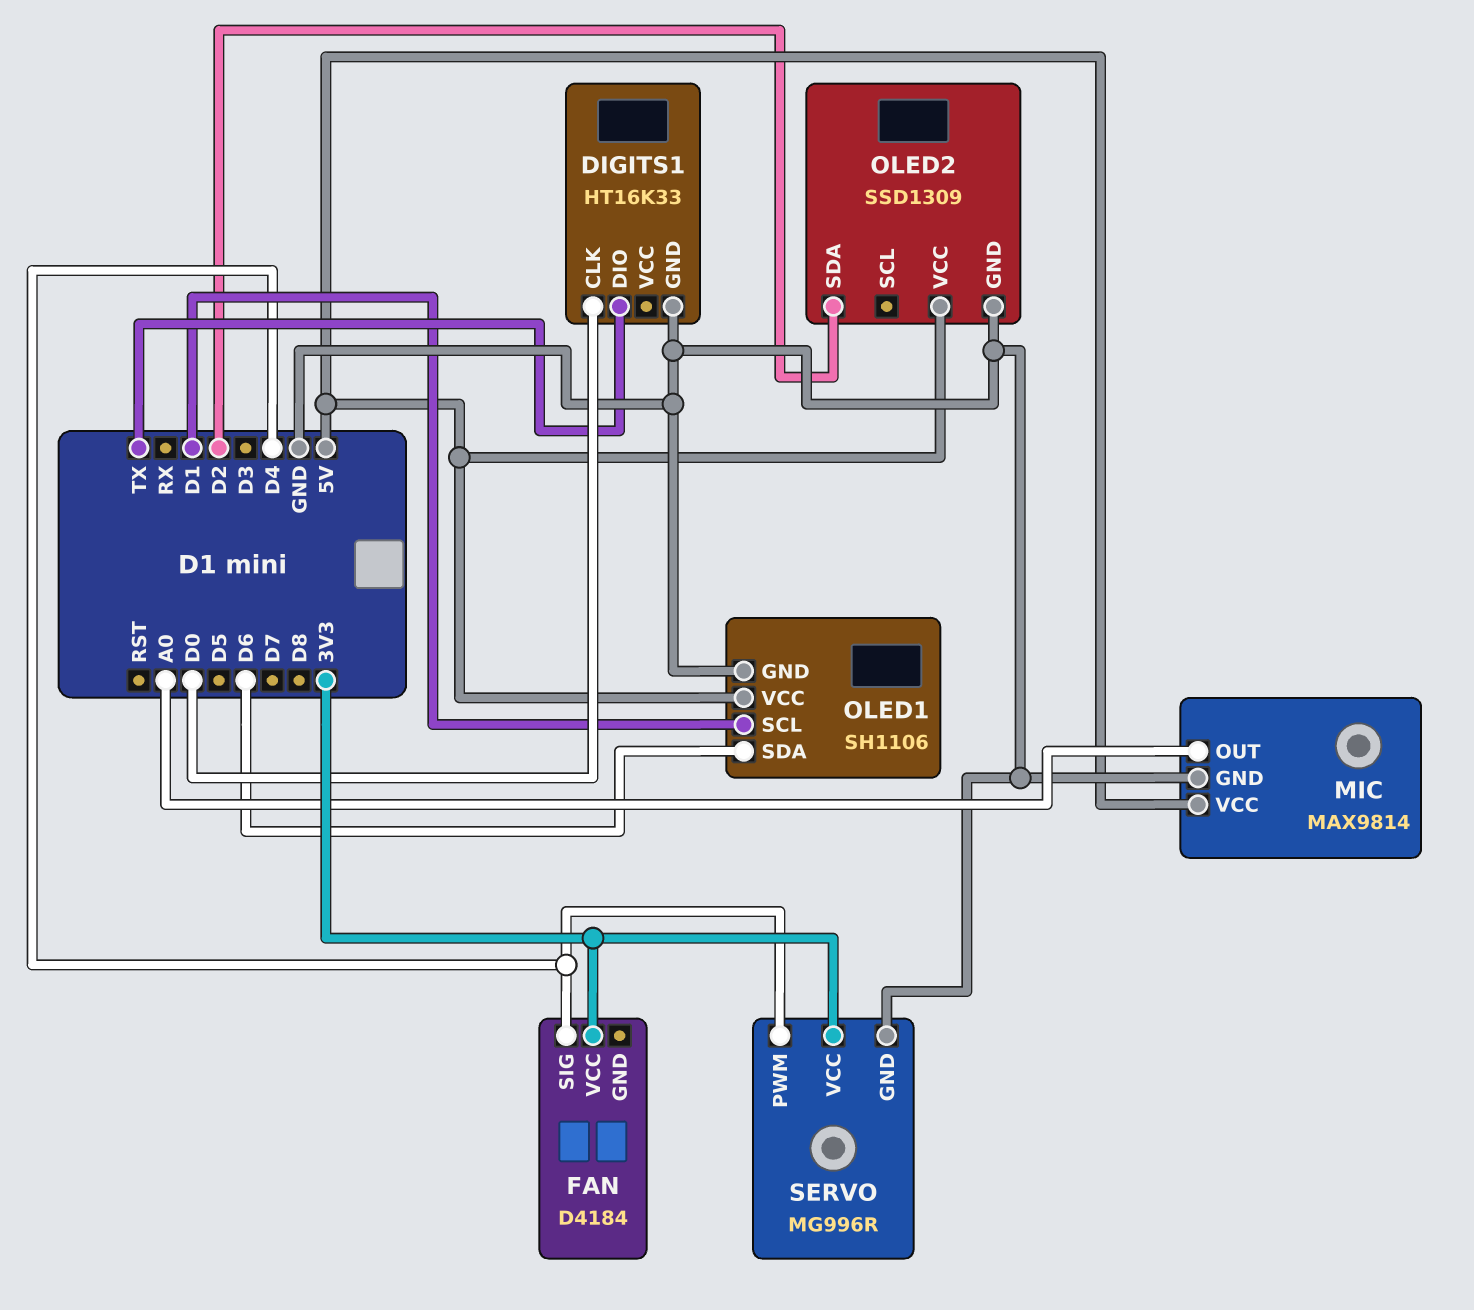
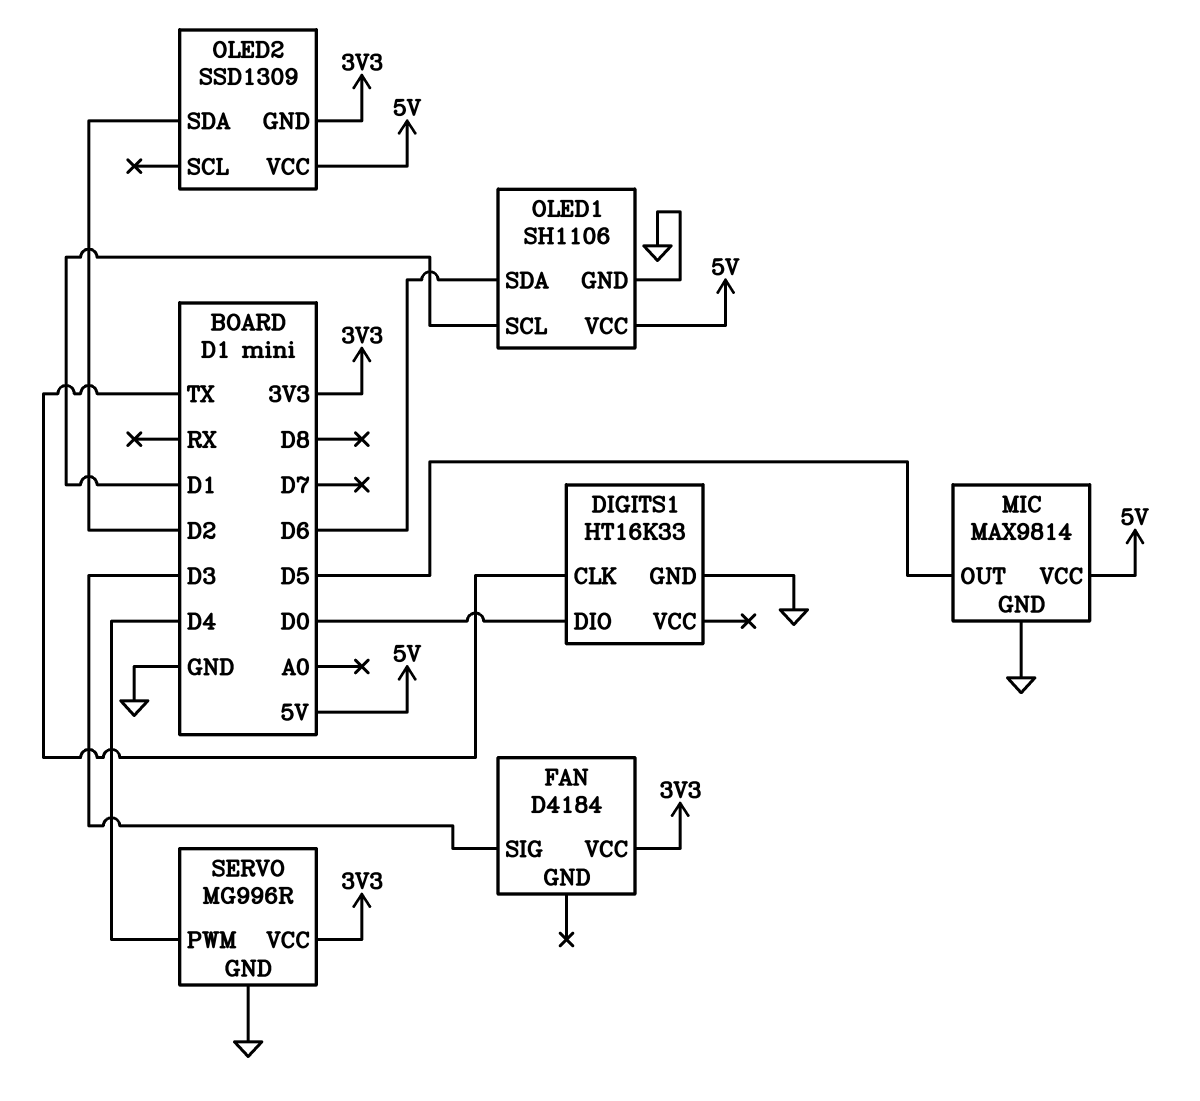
DIGITS1 pin CLK: D0 -> TX
DIGITS1 pin DIO: TX -> D0
FAN pin SIG: D4 -> D3
MIC pin OUT: A0 -> D5
OLED2 pin GND: GND -> 3V3

